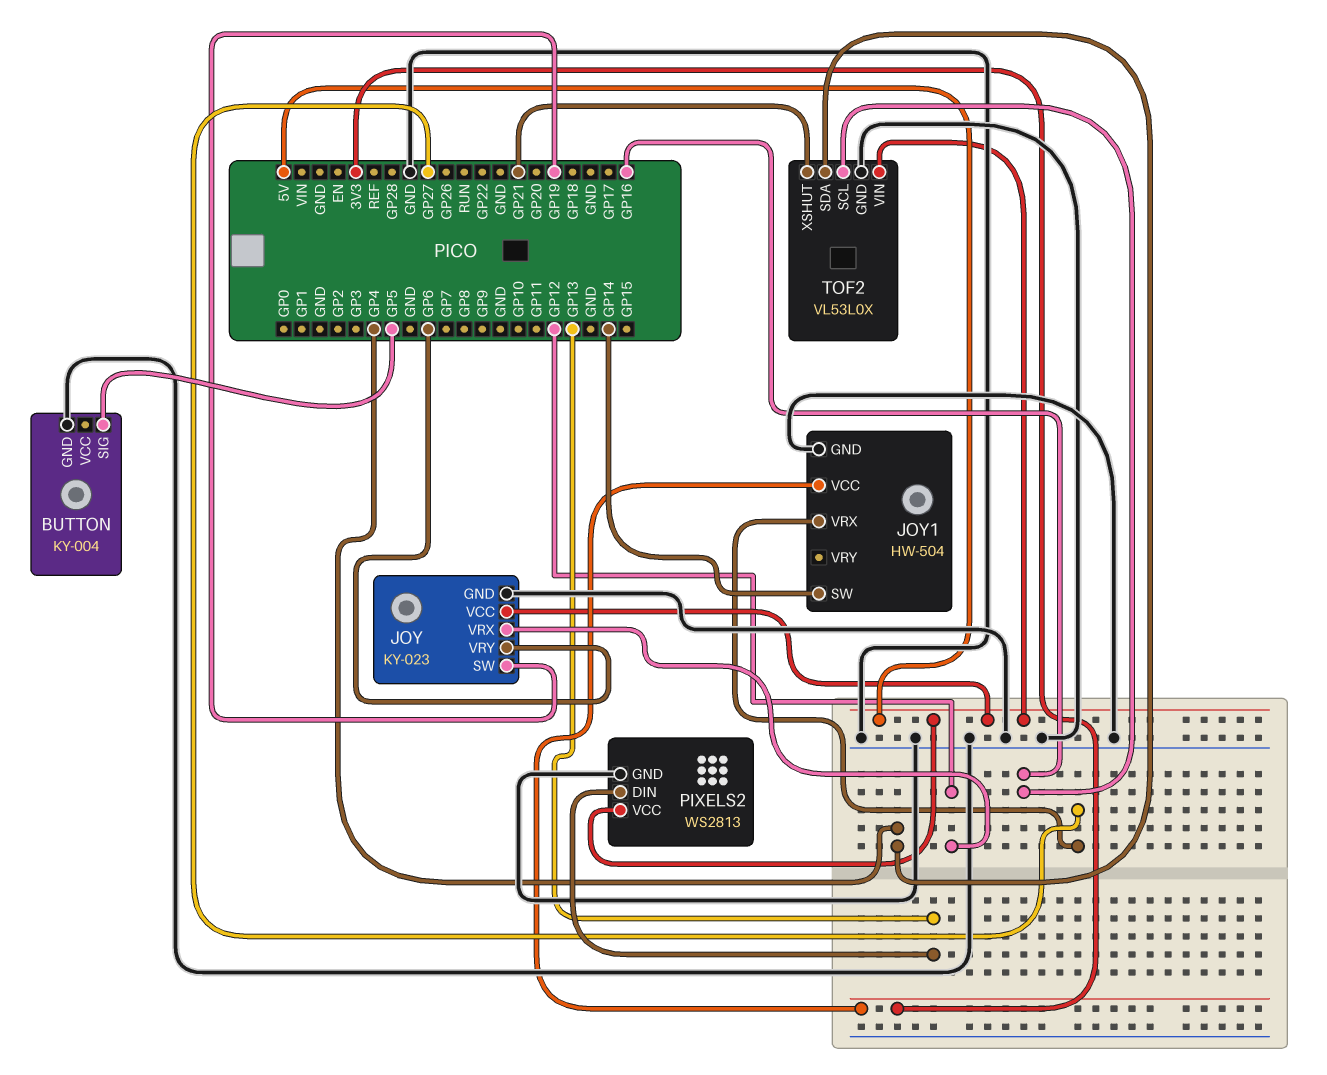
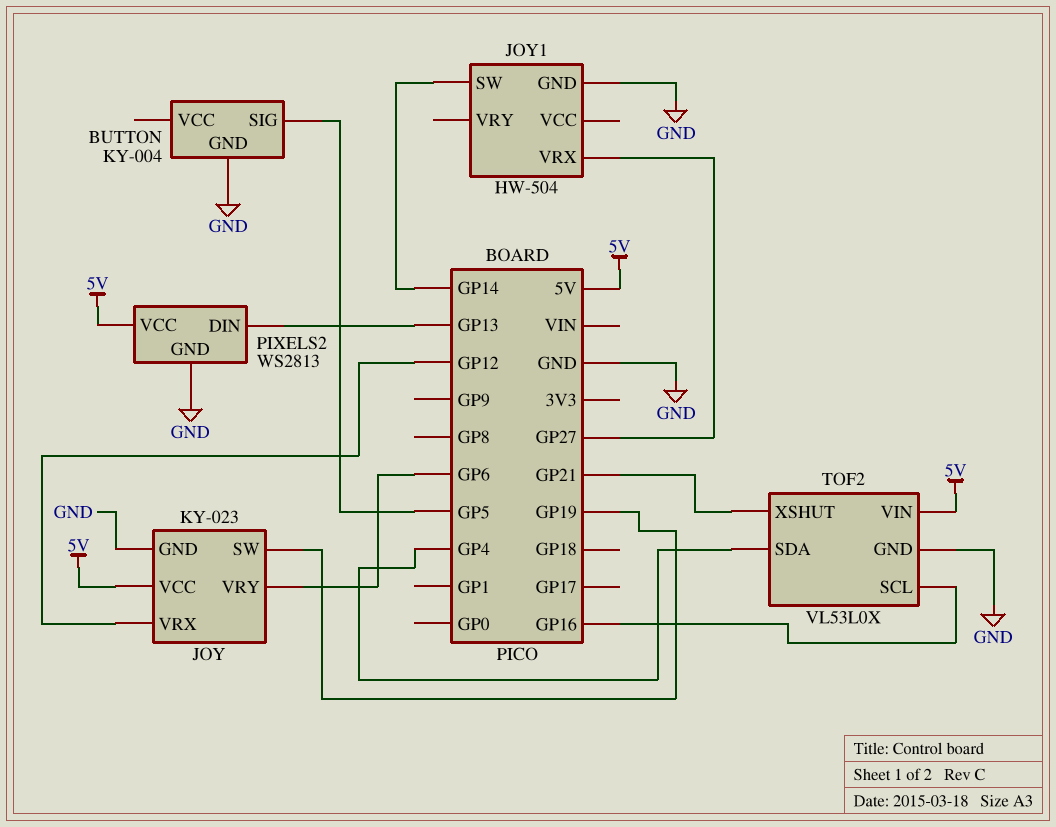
JOY1 pin VCC: 3V3 -> none

